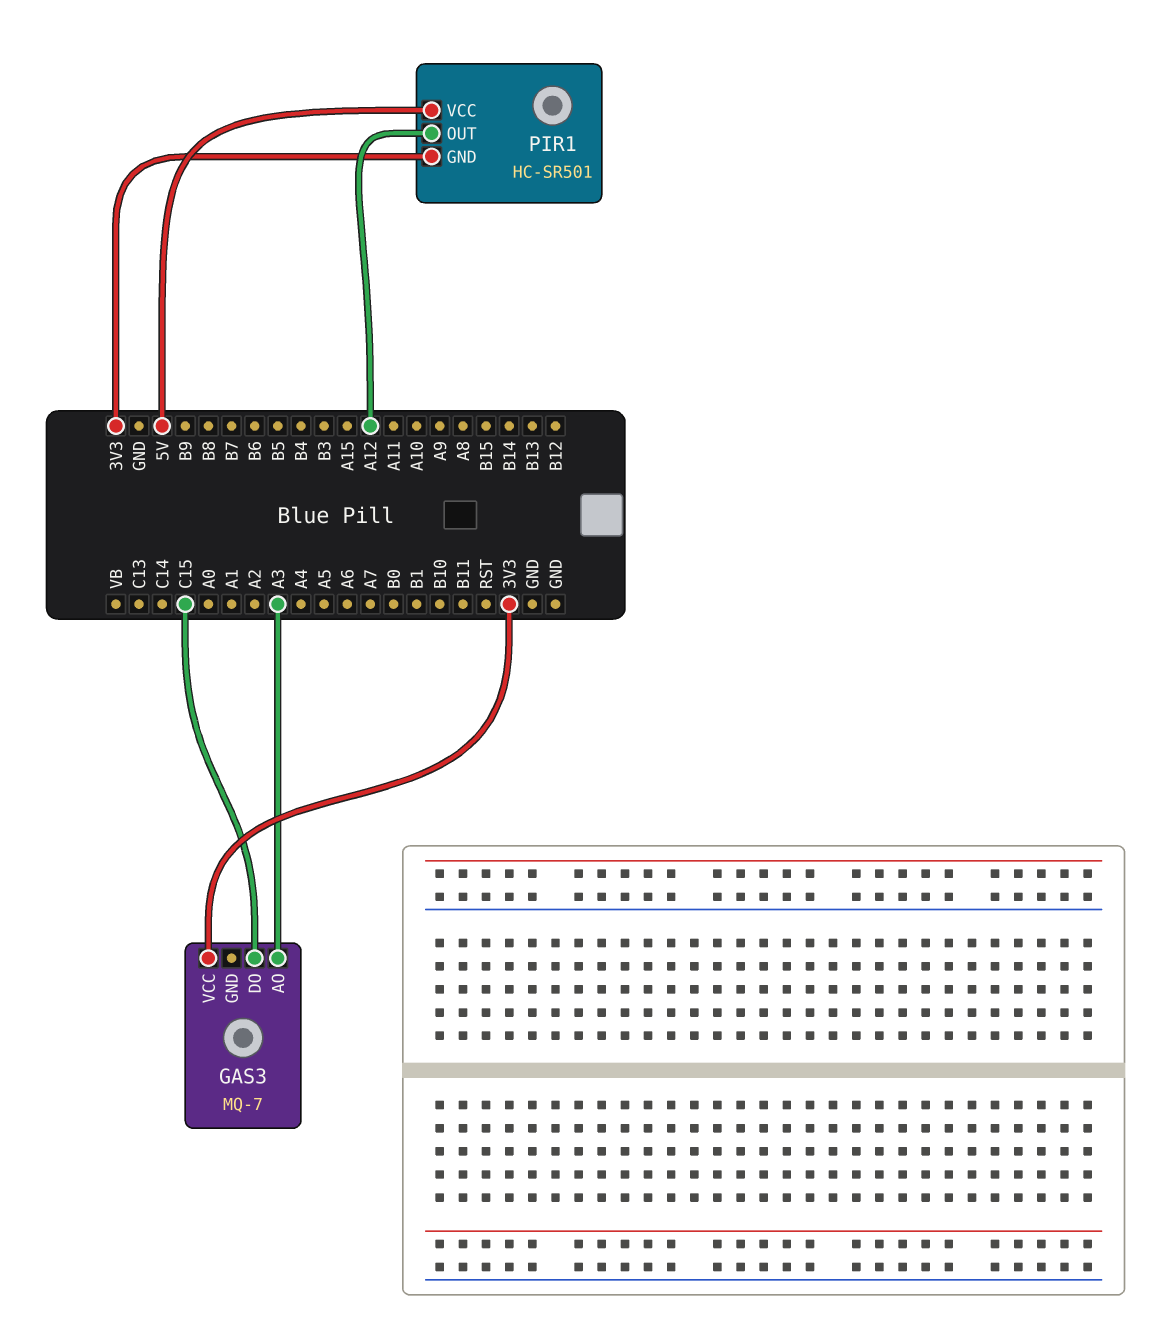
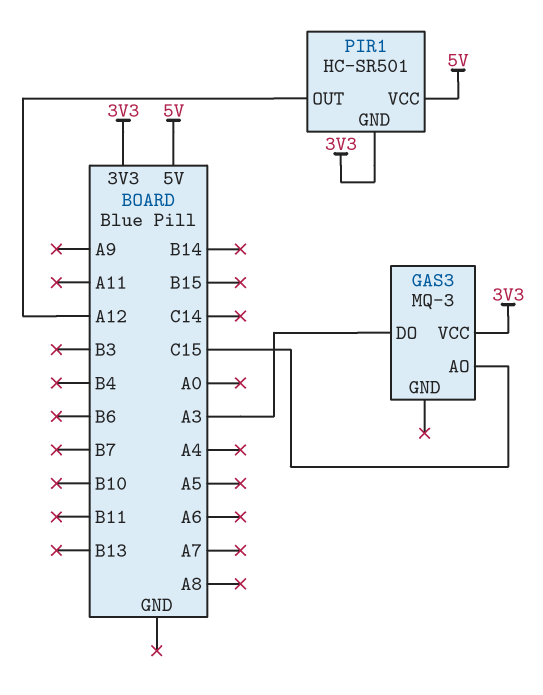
GAS3: MQ-7 -> MQ-3
GAS3 pin AO: A3 -> C15
GAS3 pin DO: C15 -> A3

